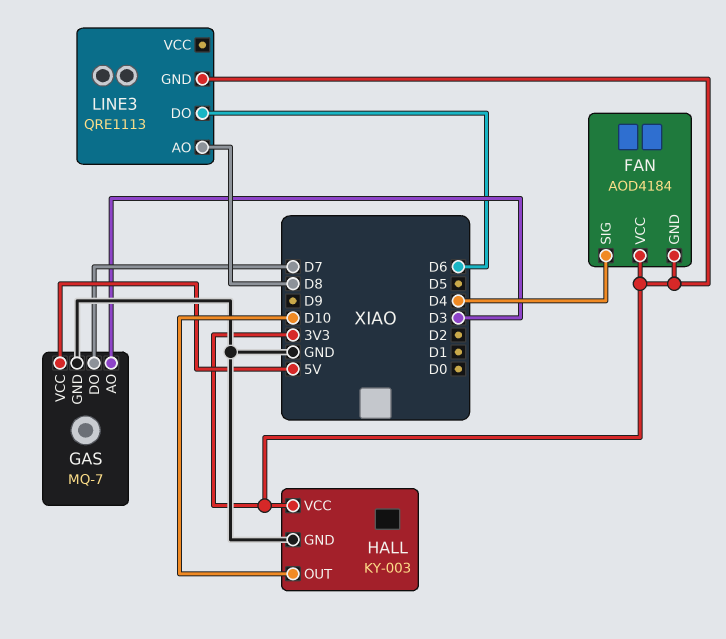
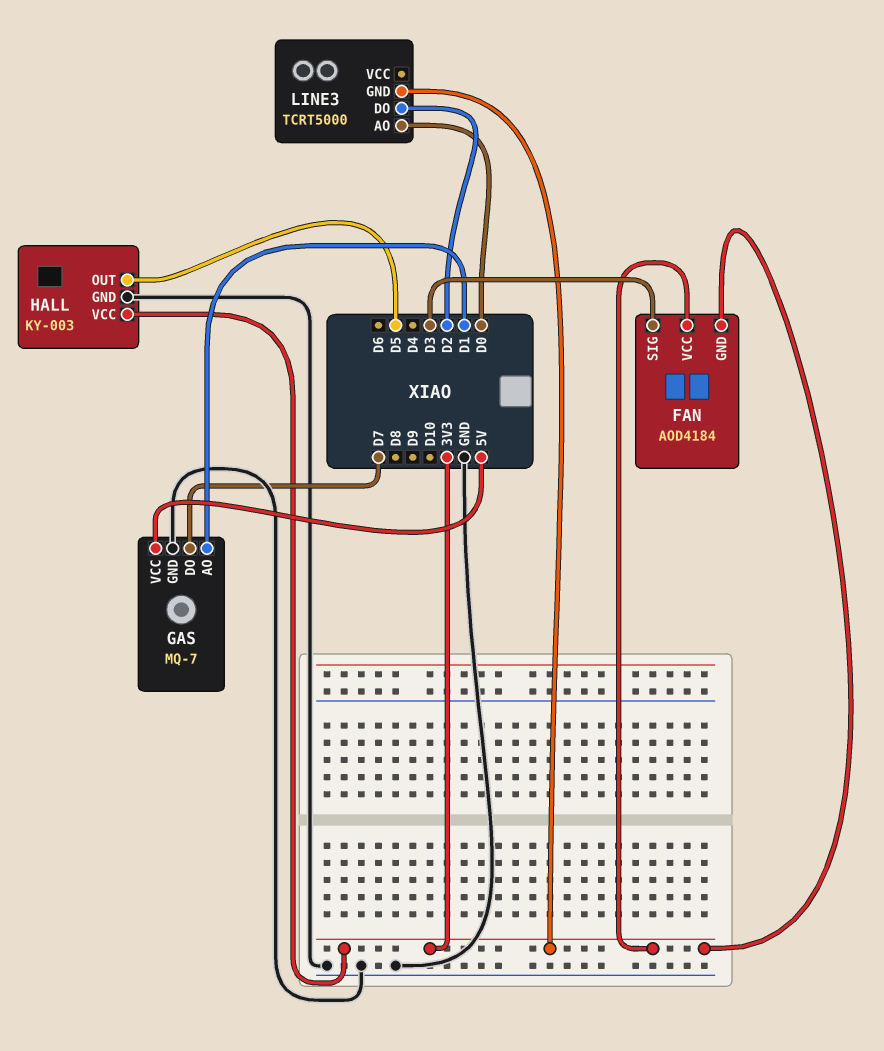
FAN pin SIG: D4 -> D3
GAS pin AO: D3 -> D1
HALL pin OUT: D10 -> D5
LINE3: QRE1113 -> TCRT5000
LINE3 pin AO: D8 -> D0
LINE3 pin DO: D6 -> D2

